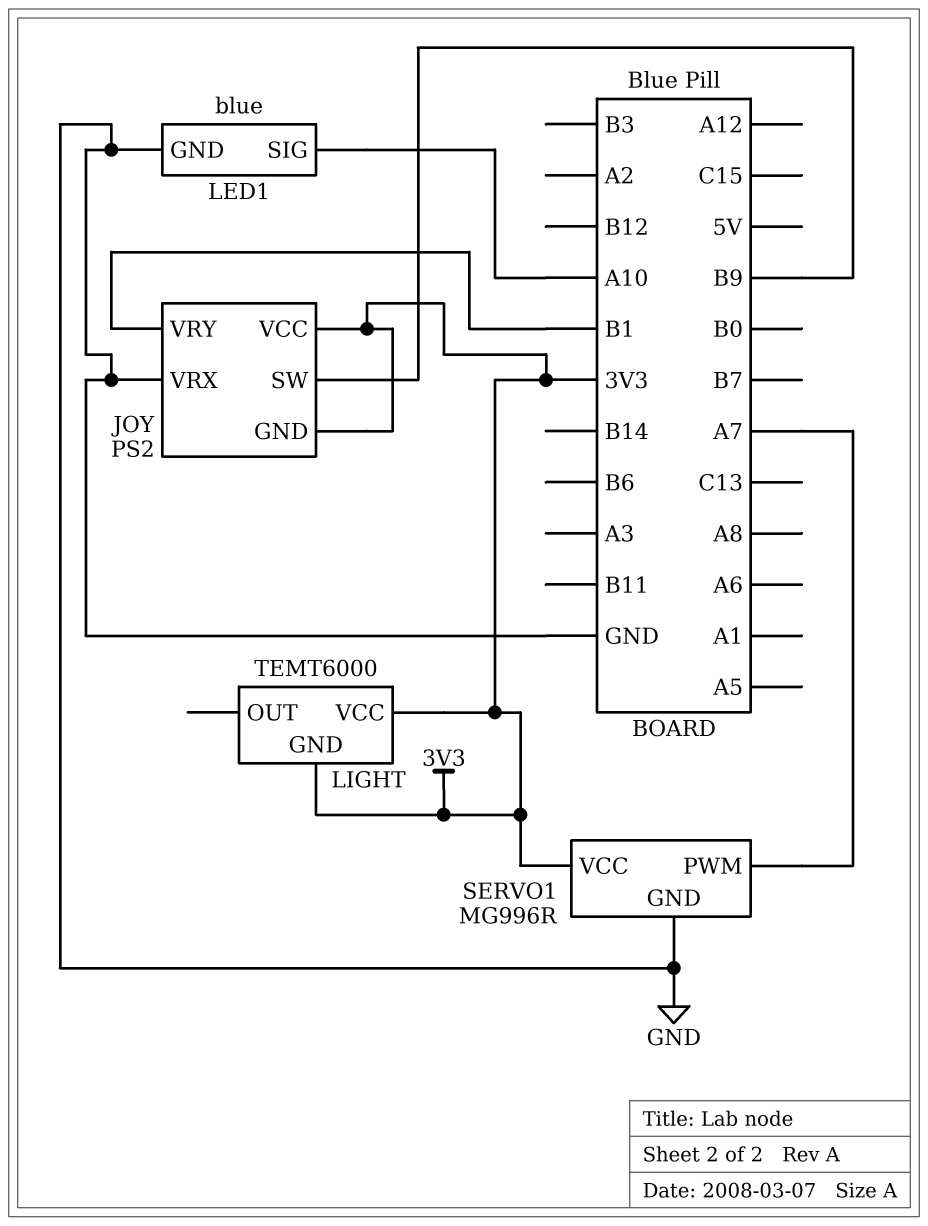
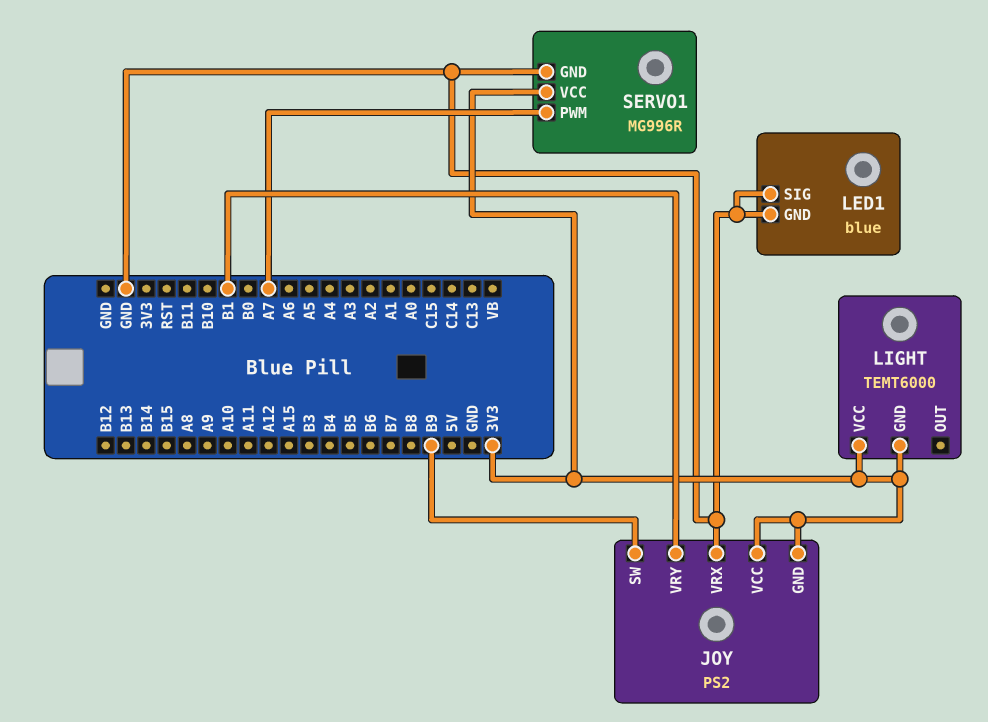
LED1 pin SIG: A10 -> GND

